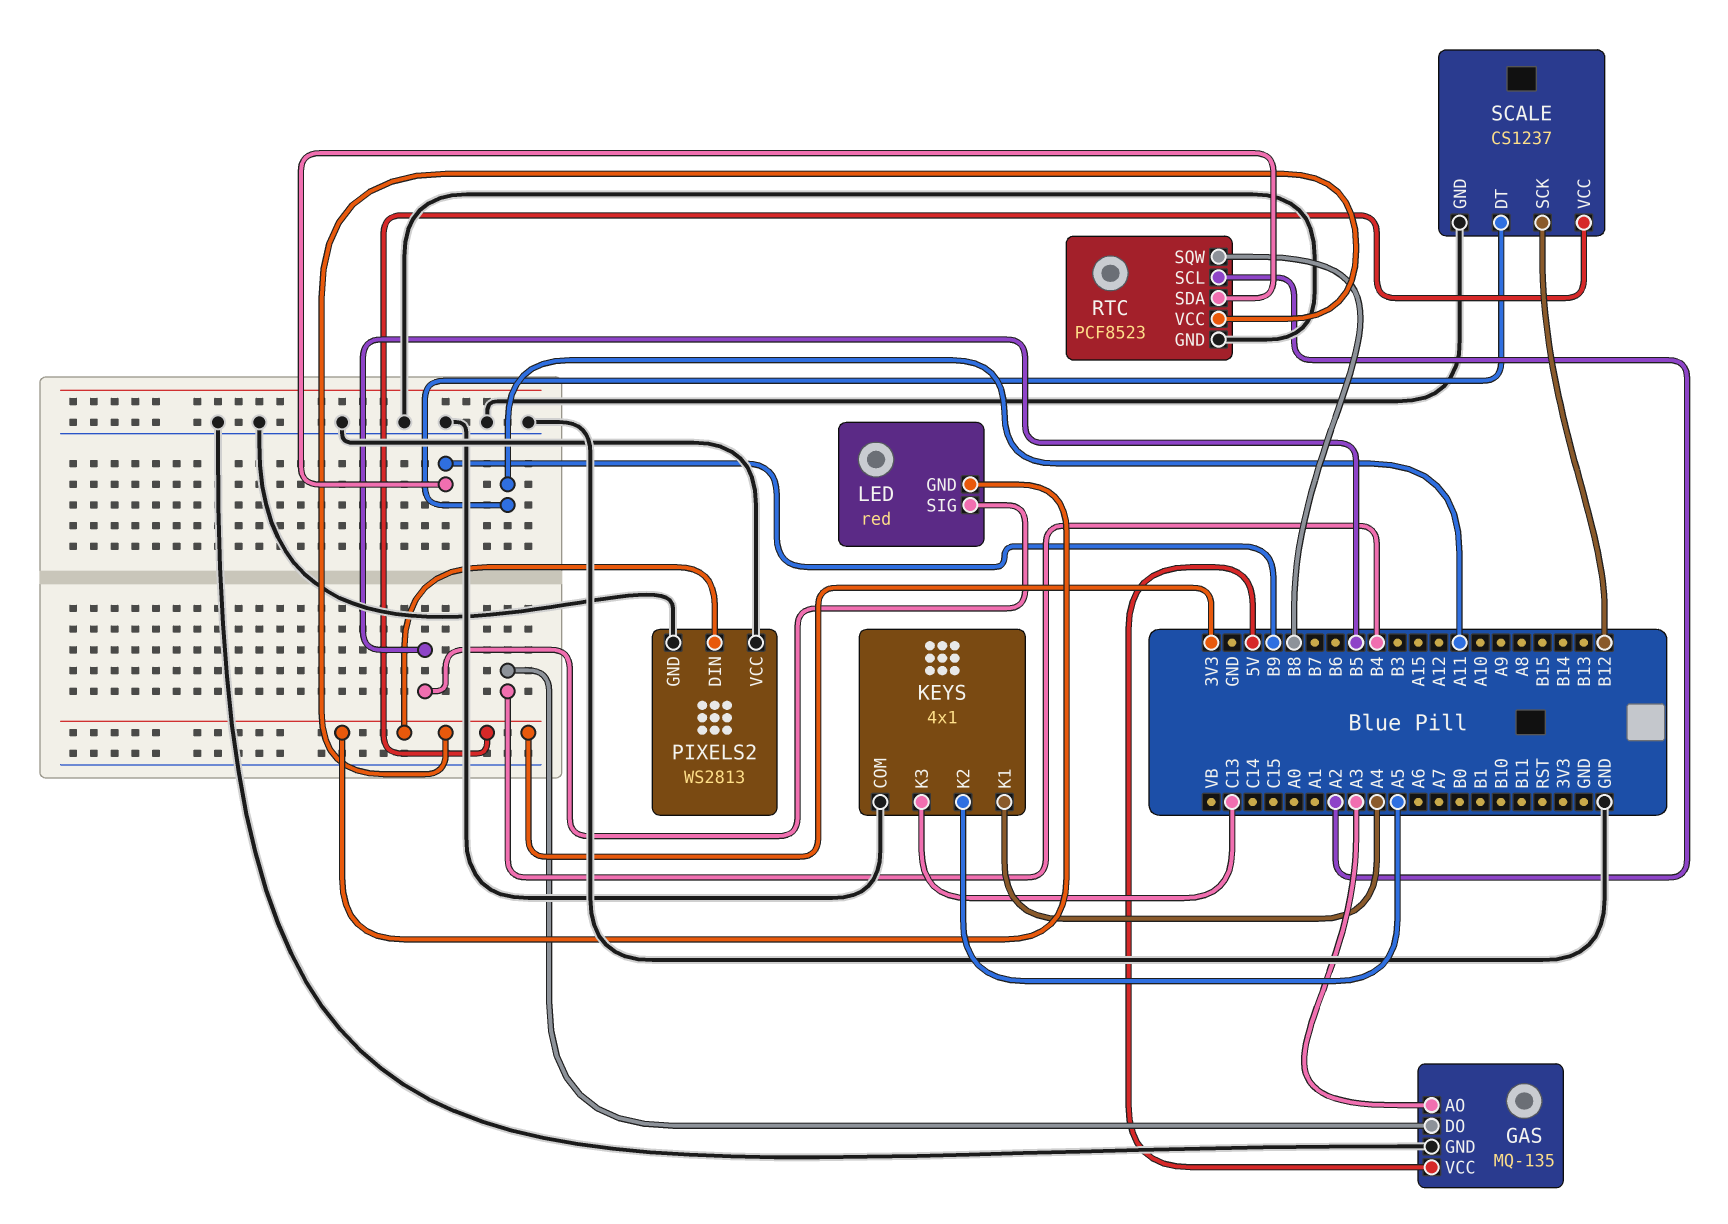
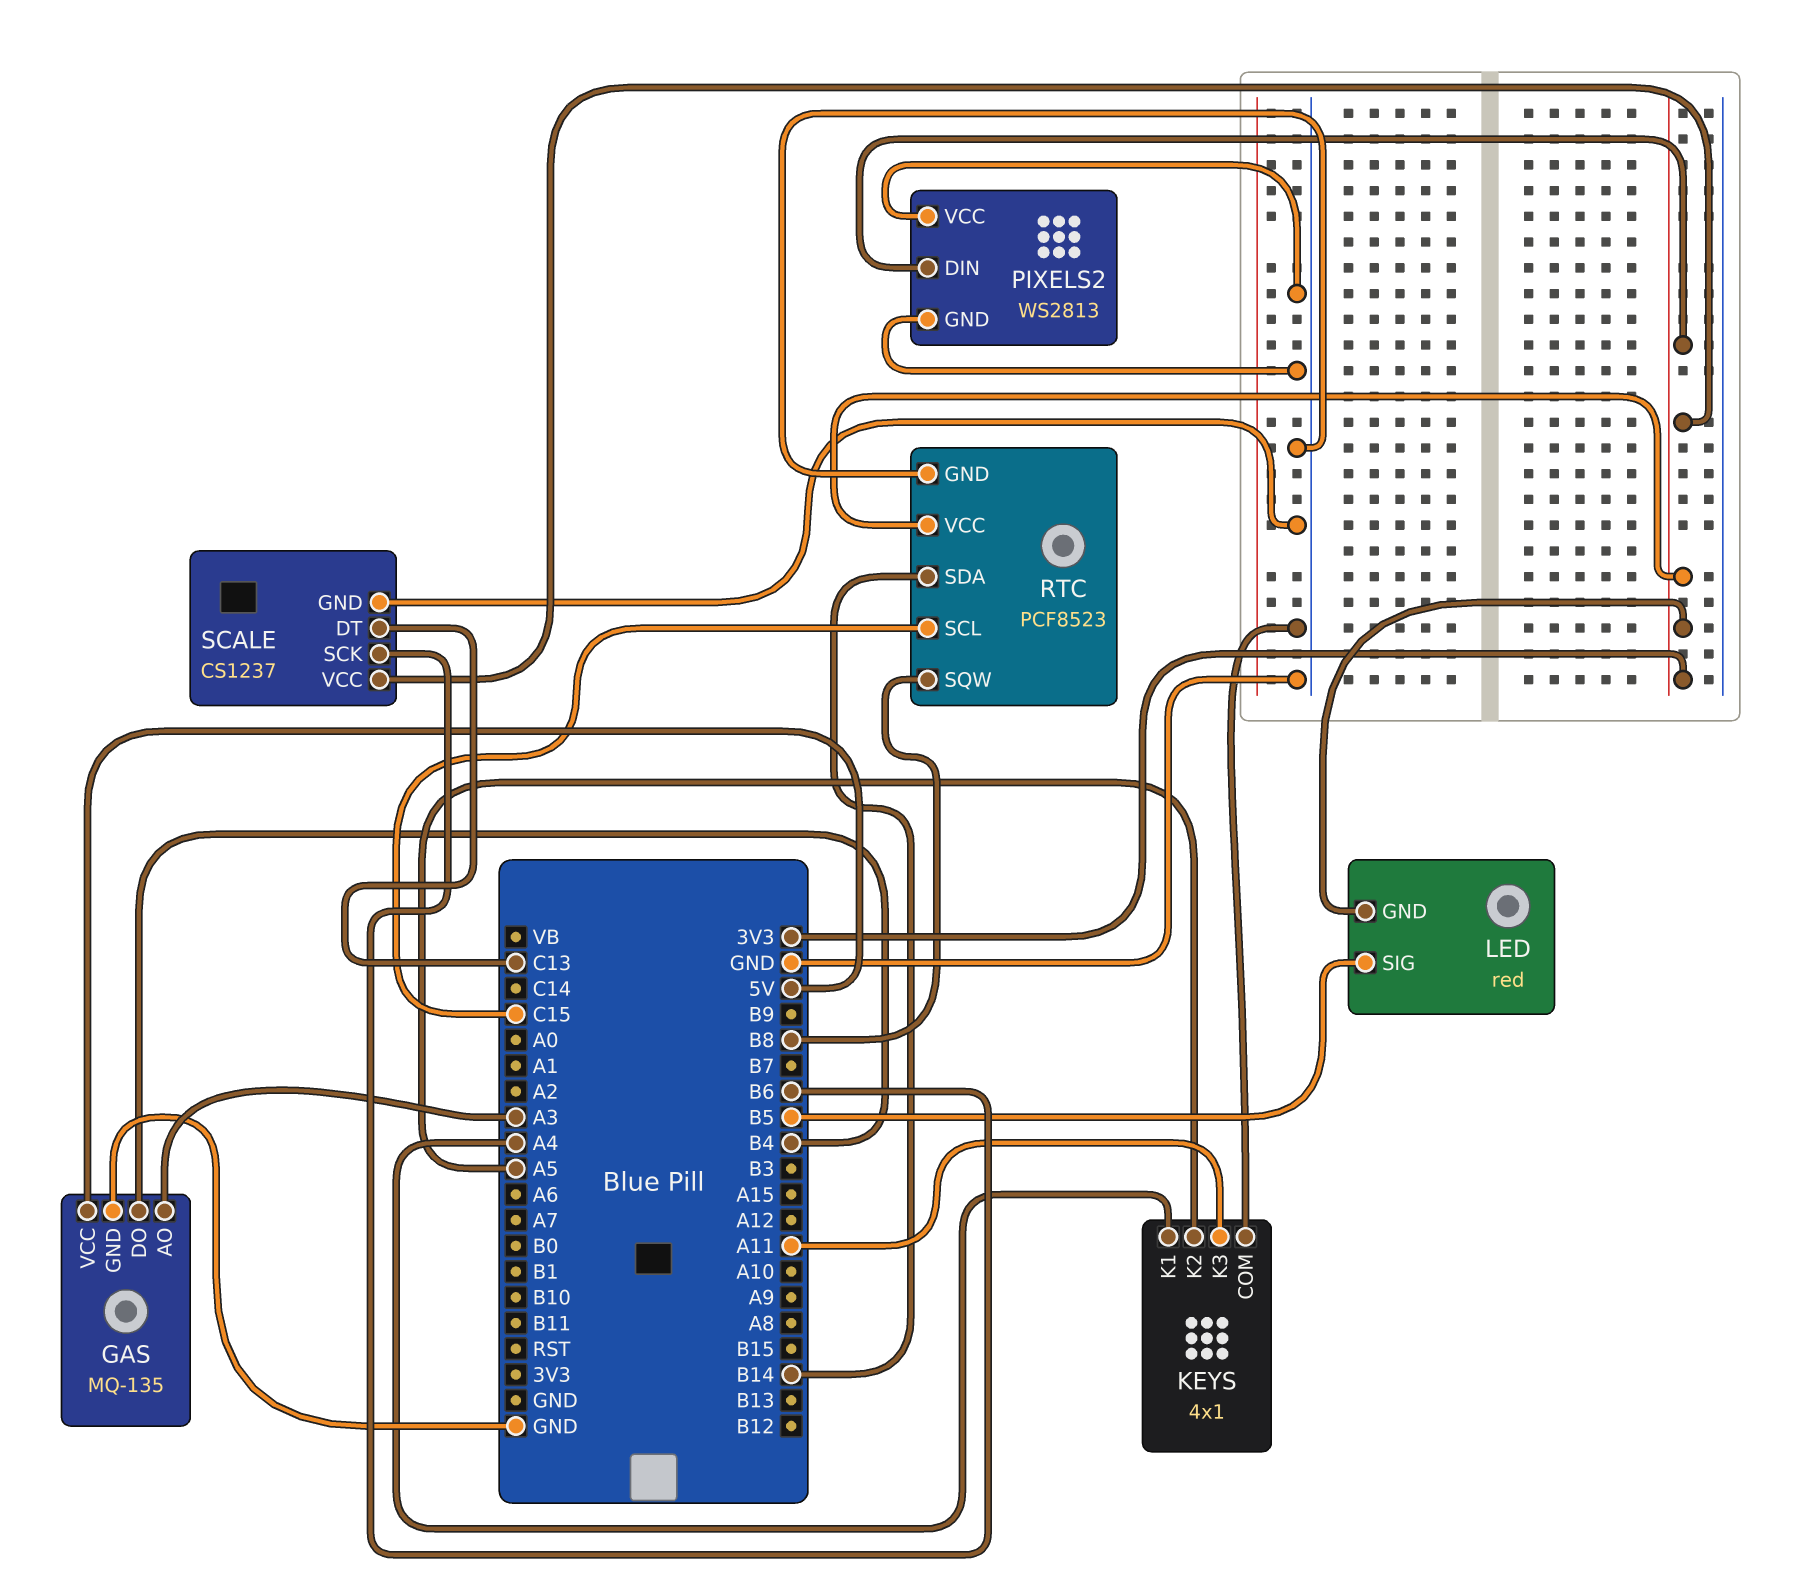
KEYS pin K3: C13 -> A11
RTC pin SCL: A2 -> C15
RTC pin SDA: B9 -> B14
SCALE pin DT: A11 -> C13
SCALE pin SCK: B12 -> B6

